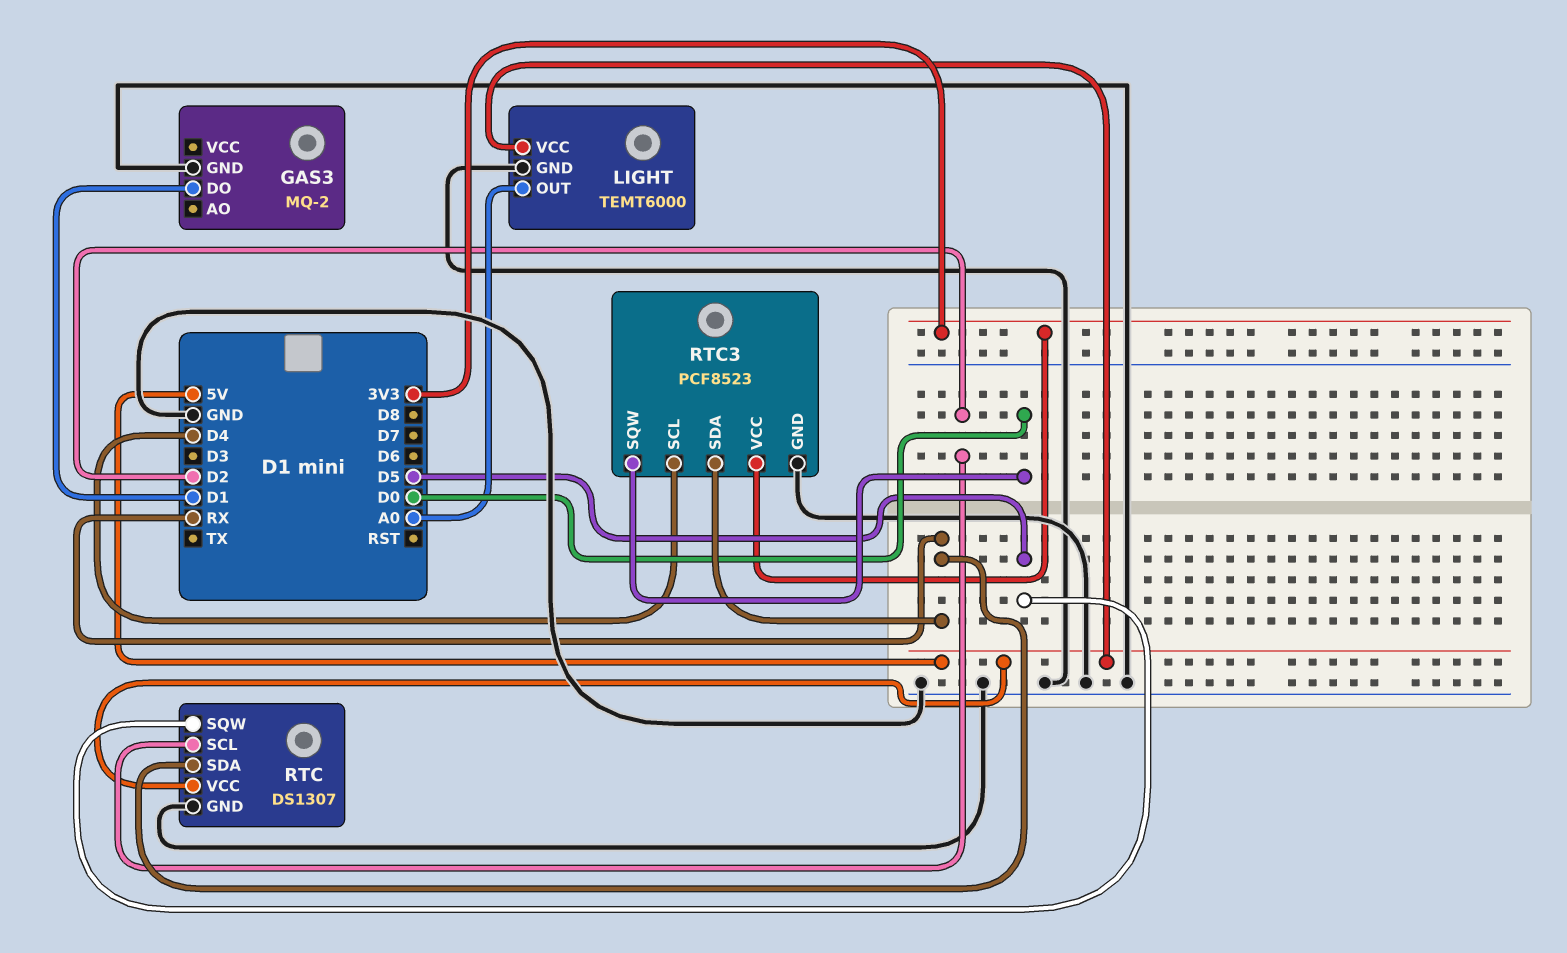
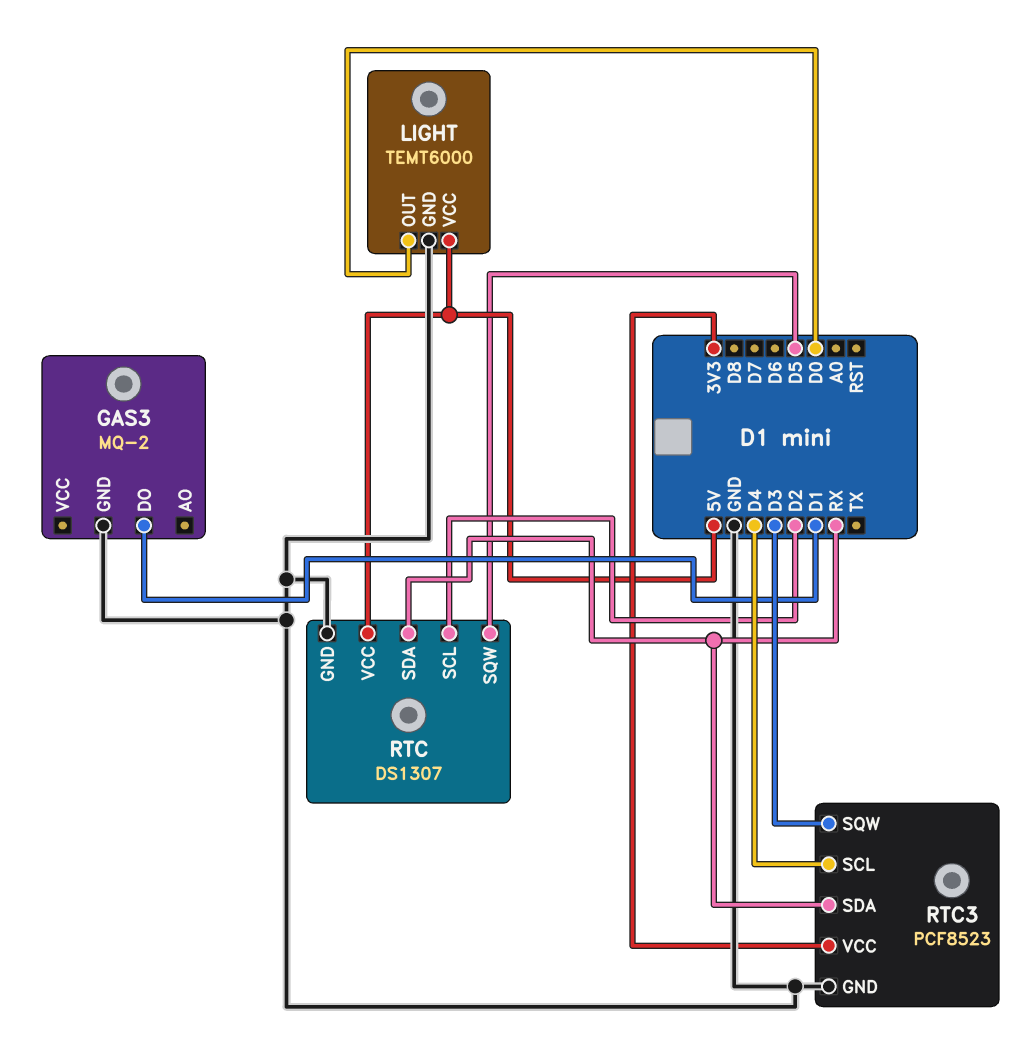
LIGHT pin OUT: A0 -> D0
RTC3 pin SQW: D0 -> D3

